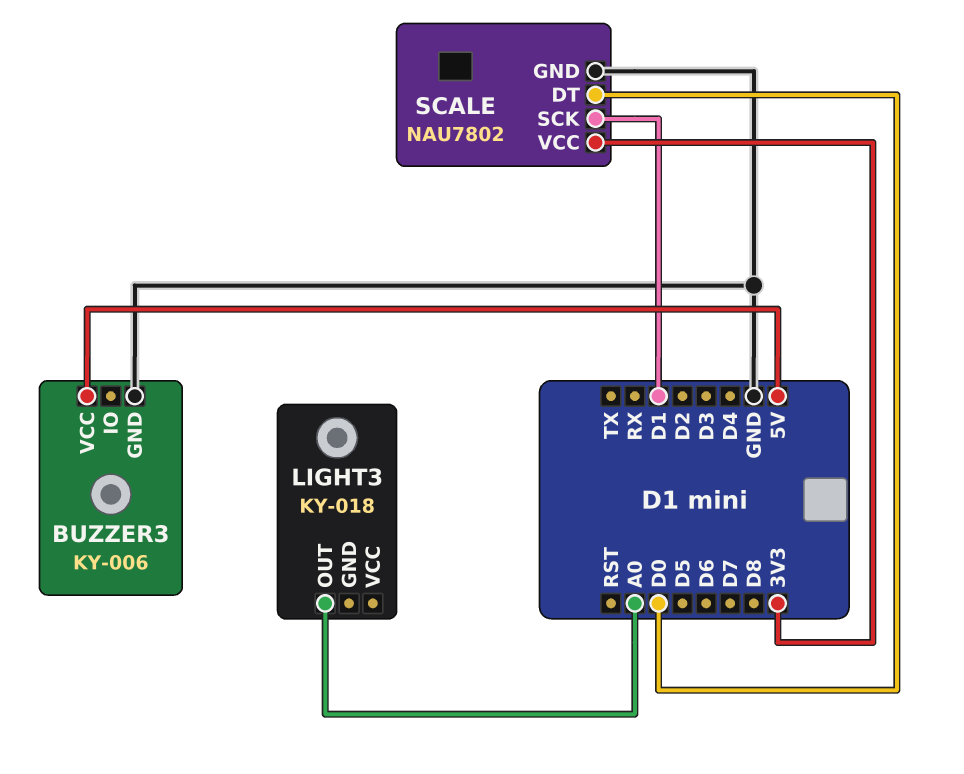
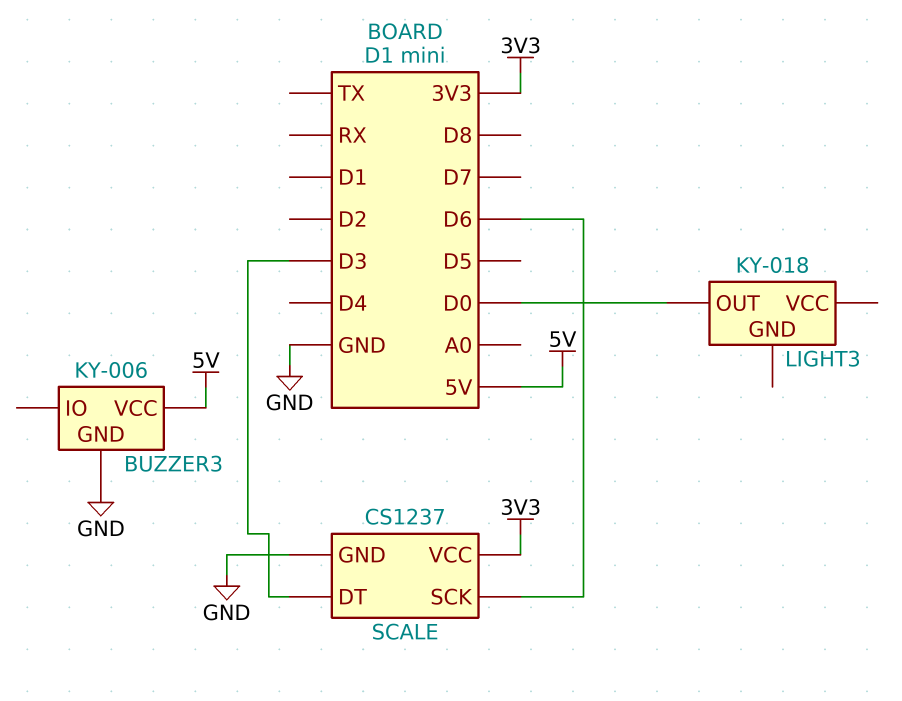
LIGHT3 pin OUT: A0 -> D0
SCALE: NAU7802 -> CS1237
SCALE pin DT: D0 -> D3
SCALE pin SCK: D1 -> D6

